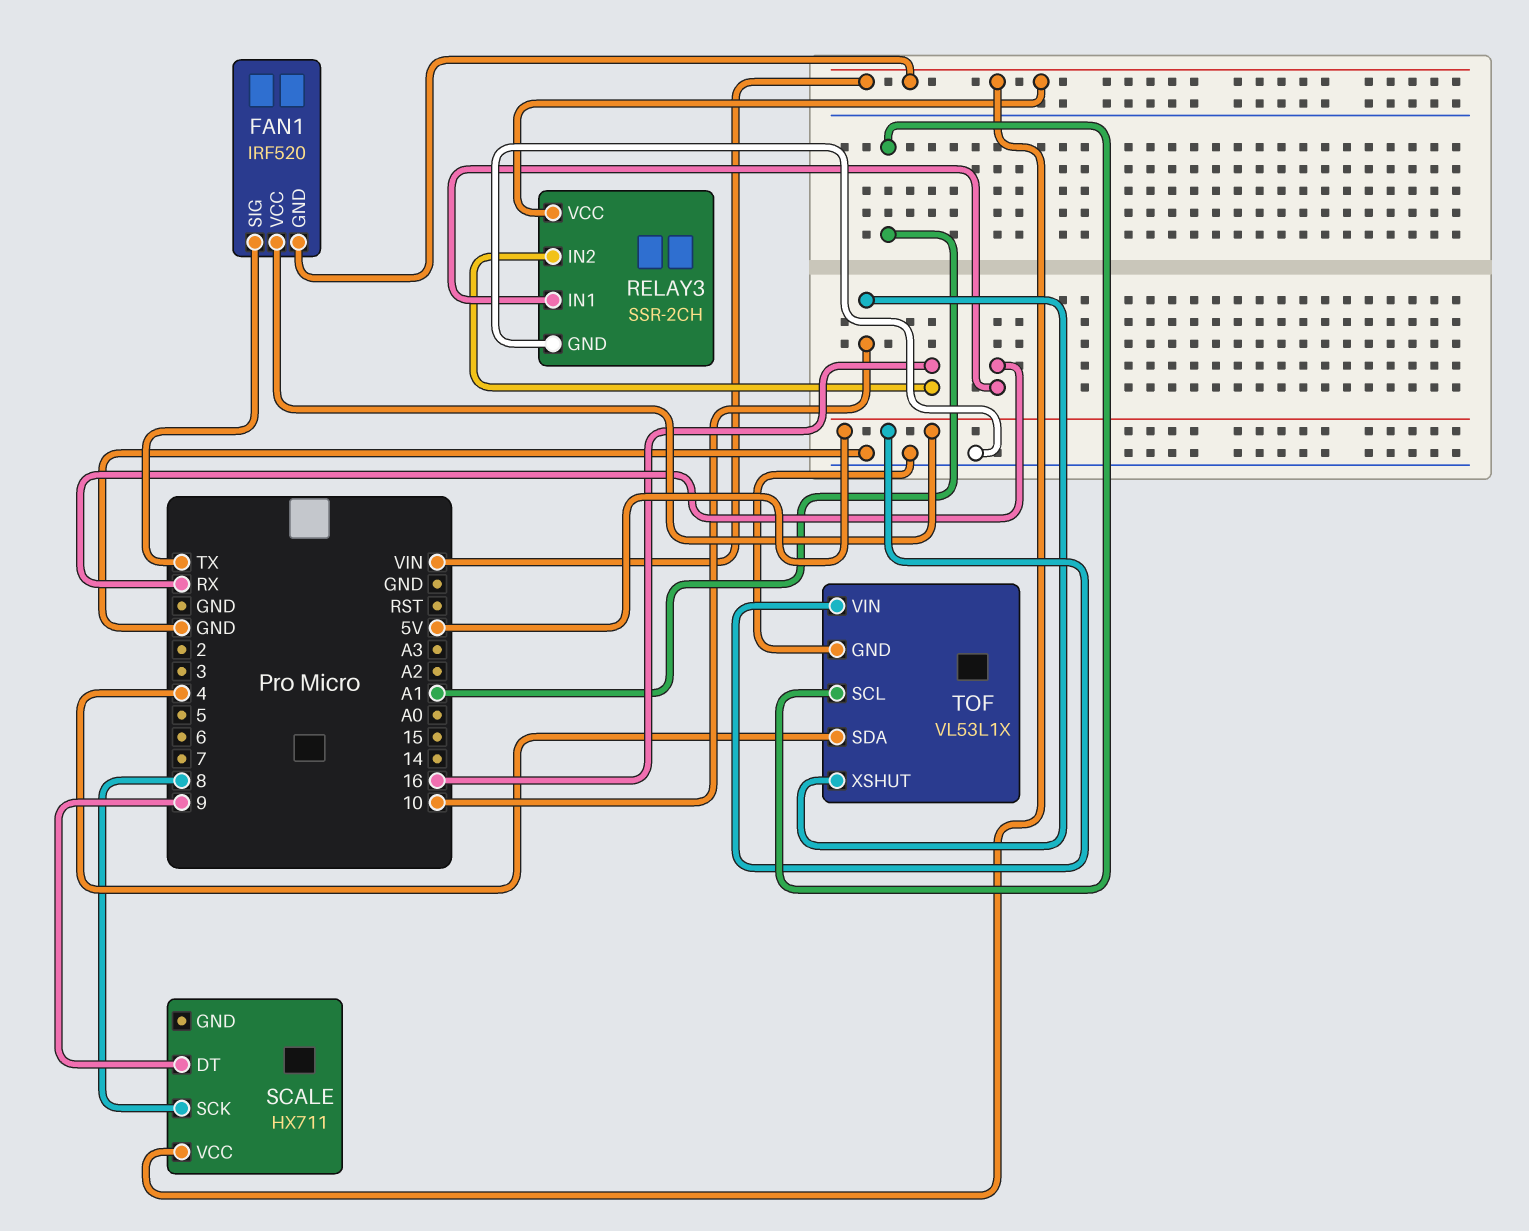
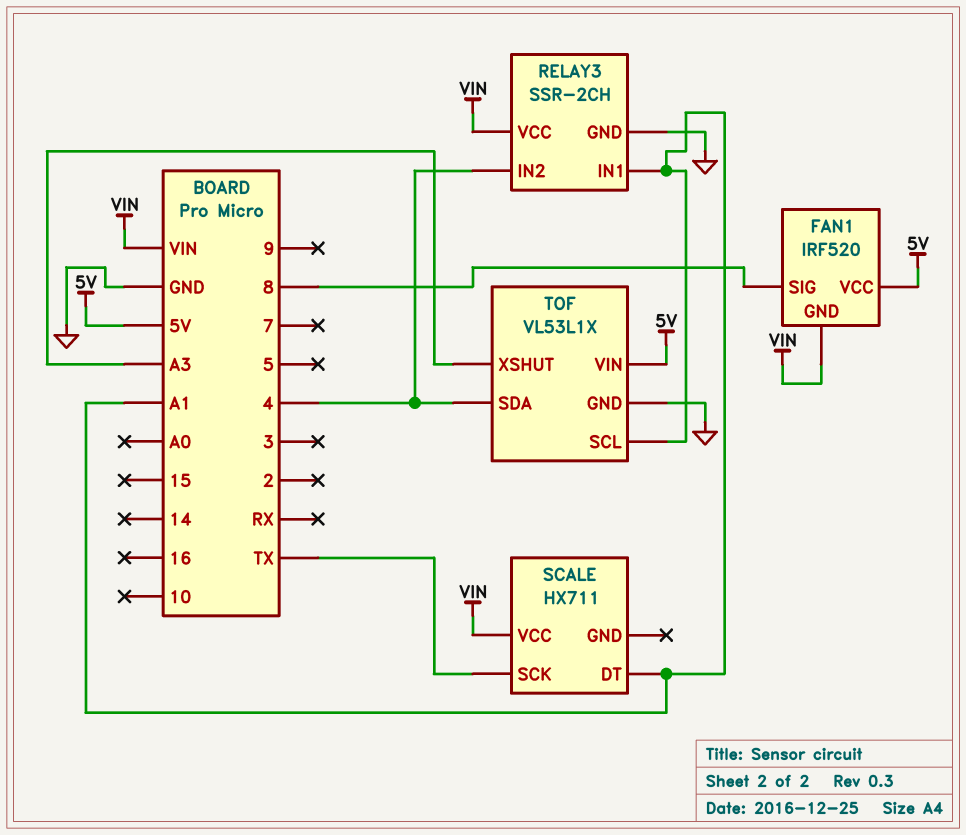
FAN1 pin SIG: TX -> 8
RELAY3 pin IN1: RX -> A1
RELAY3 pin IN2: 16 -> 4
SCALE pin DT: 9 -> A1
SCALE pin SCK: 8 -> TX
TOF pin XSHUT: 10 -> A3

